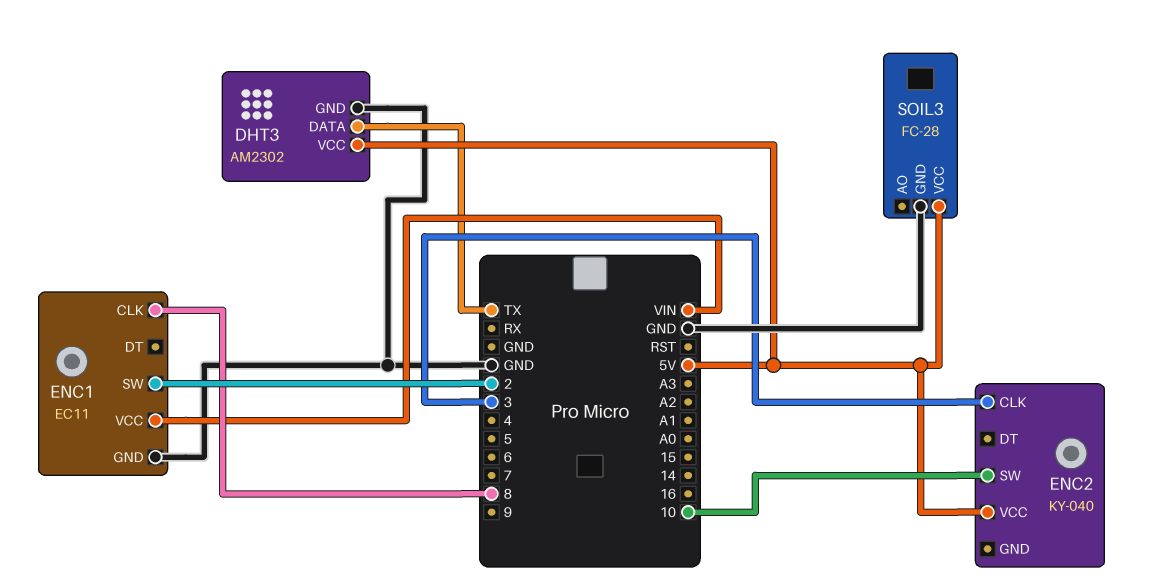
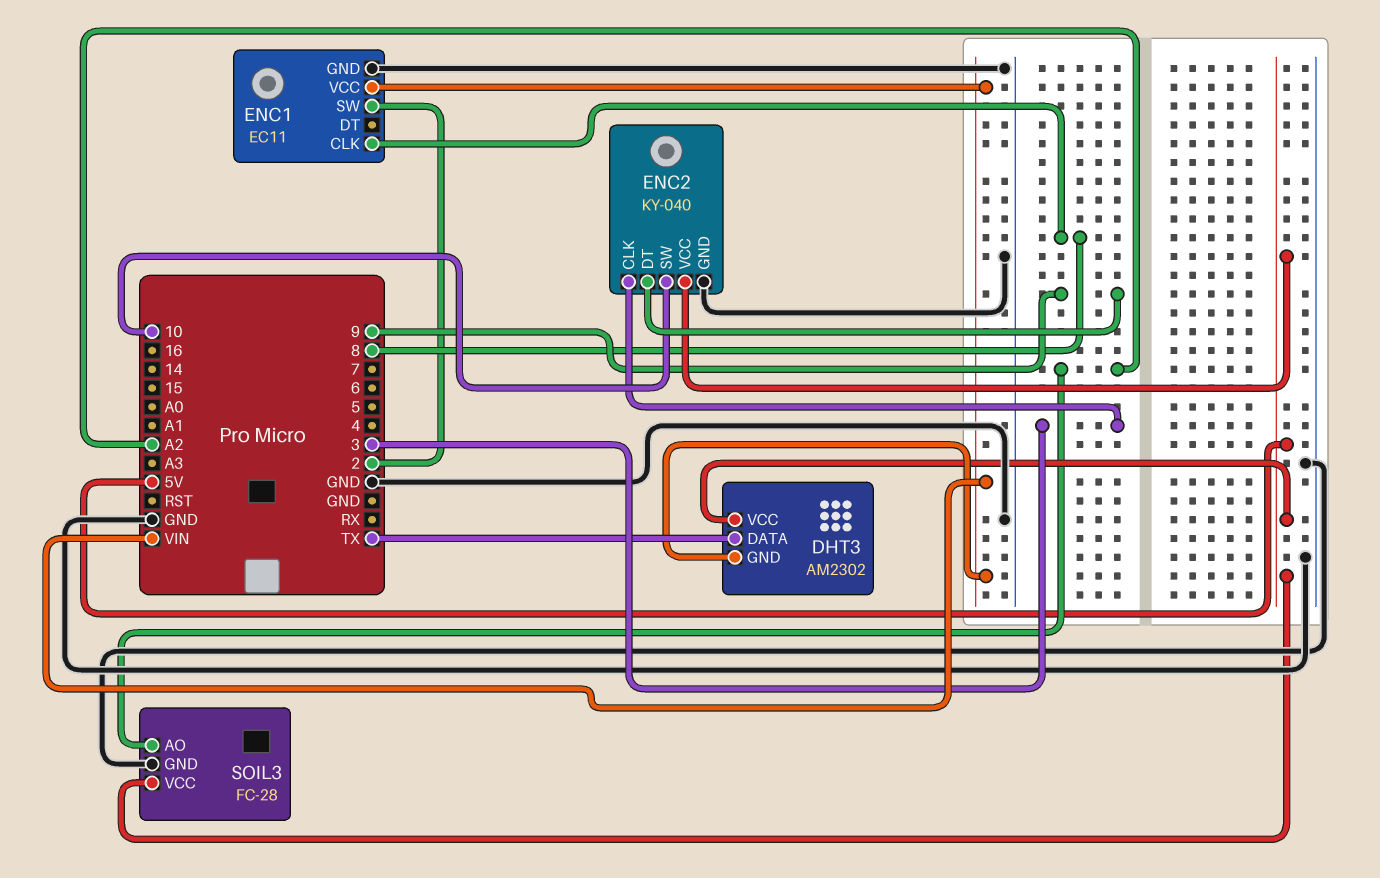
DHT3 pin GND: GND -> VIN
ENC2 pin DT: none -> 9
ENC2 pin GND: none -> GND
SOIL3 pin AO: none -> A2

